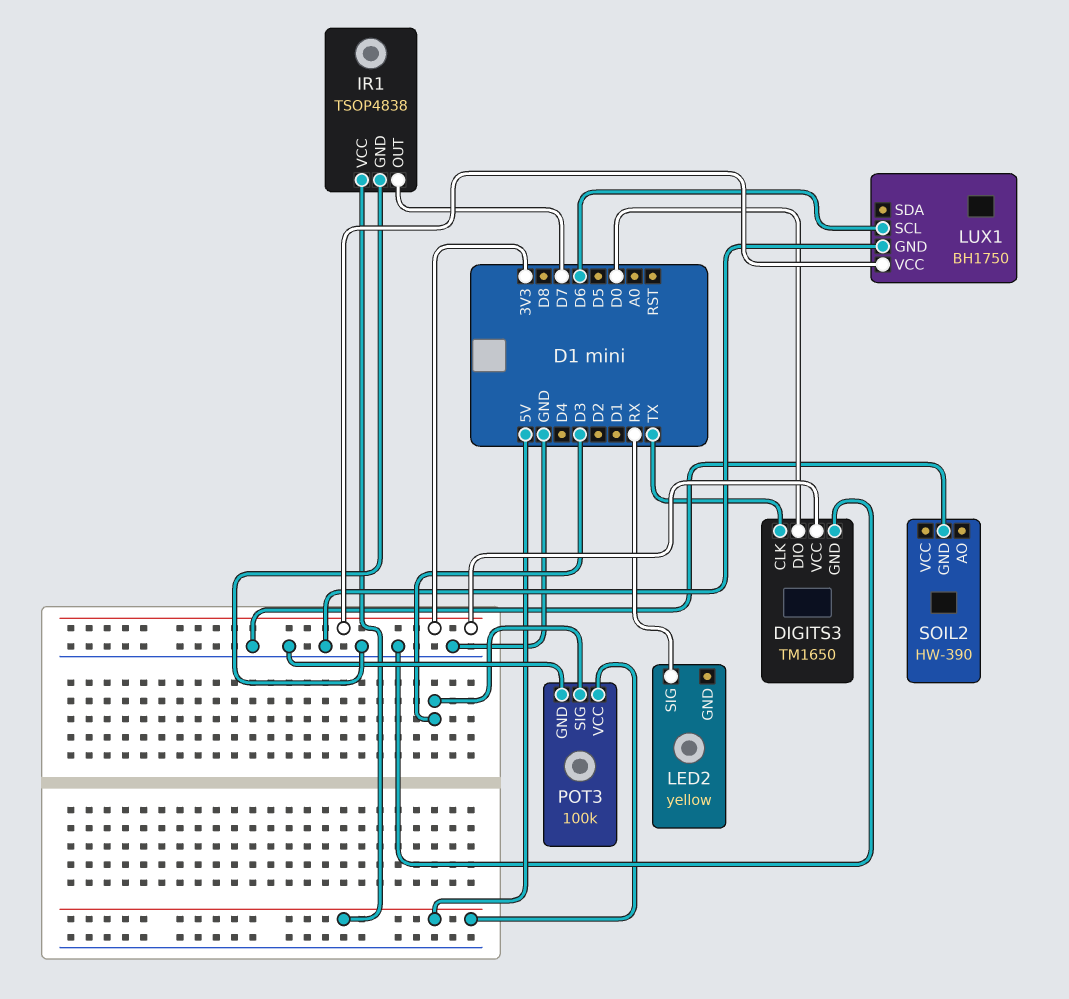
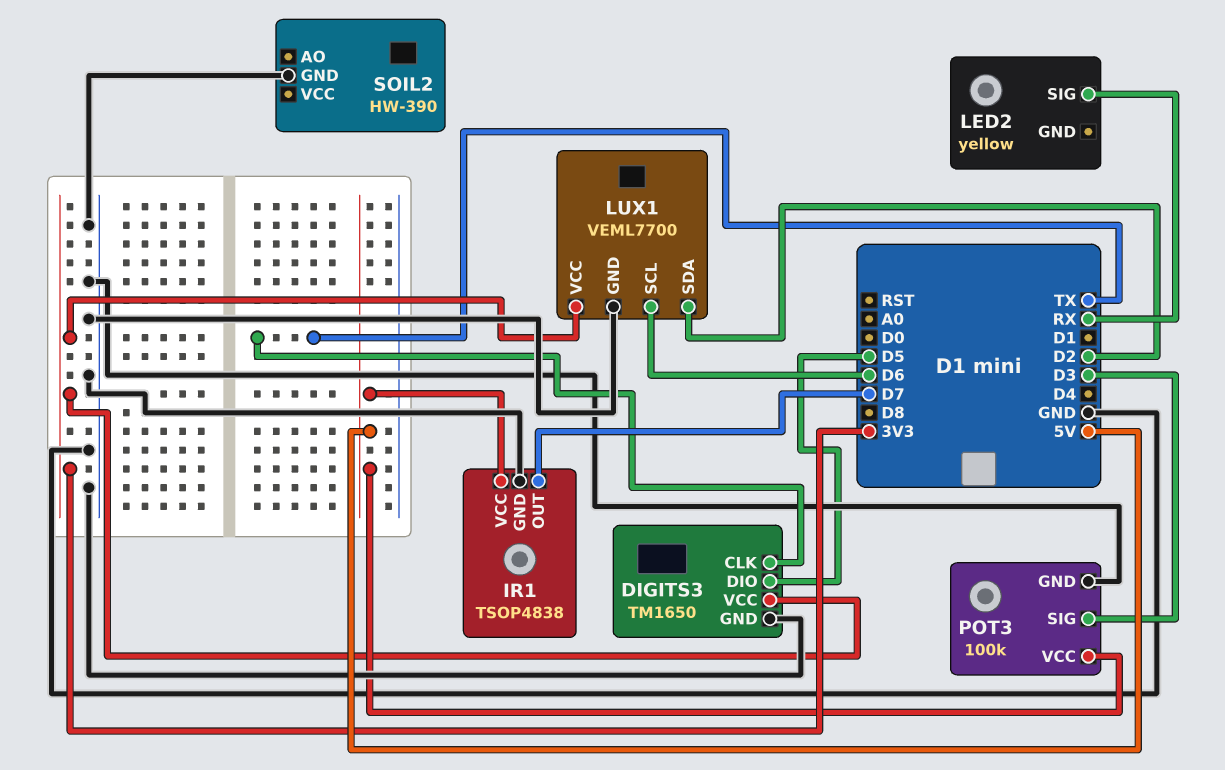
DIGITS3 pin DIO: D0 -> D5
LUX1: BH1750 -> VEML7700
LUX1 pin SDA: none -> D2

